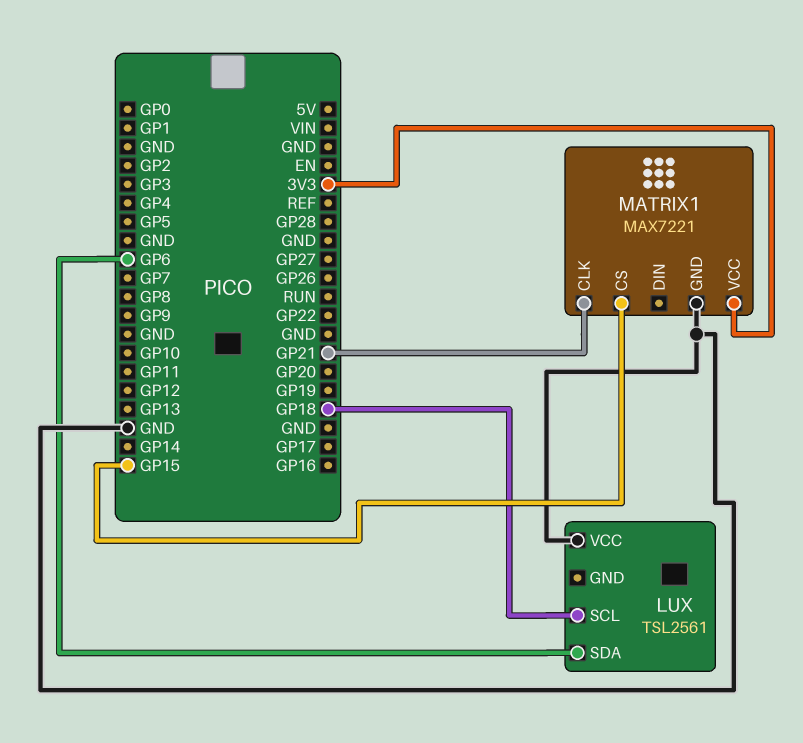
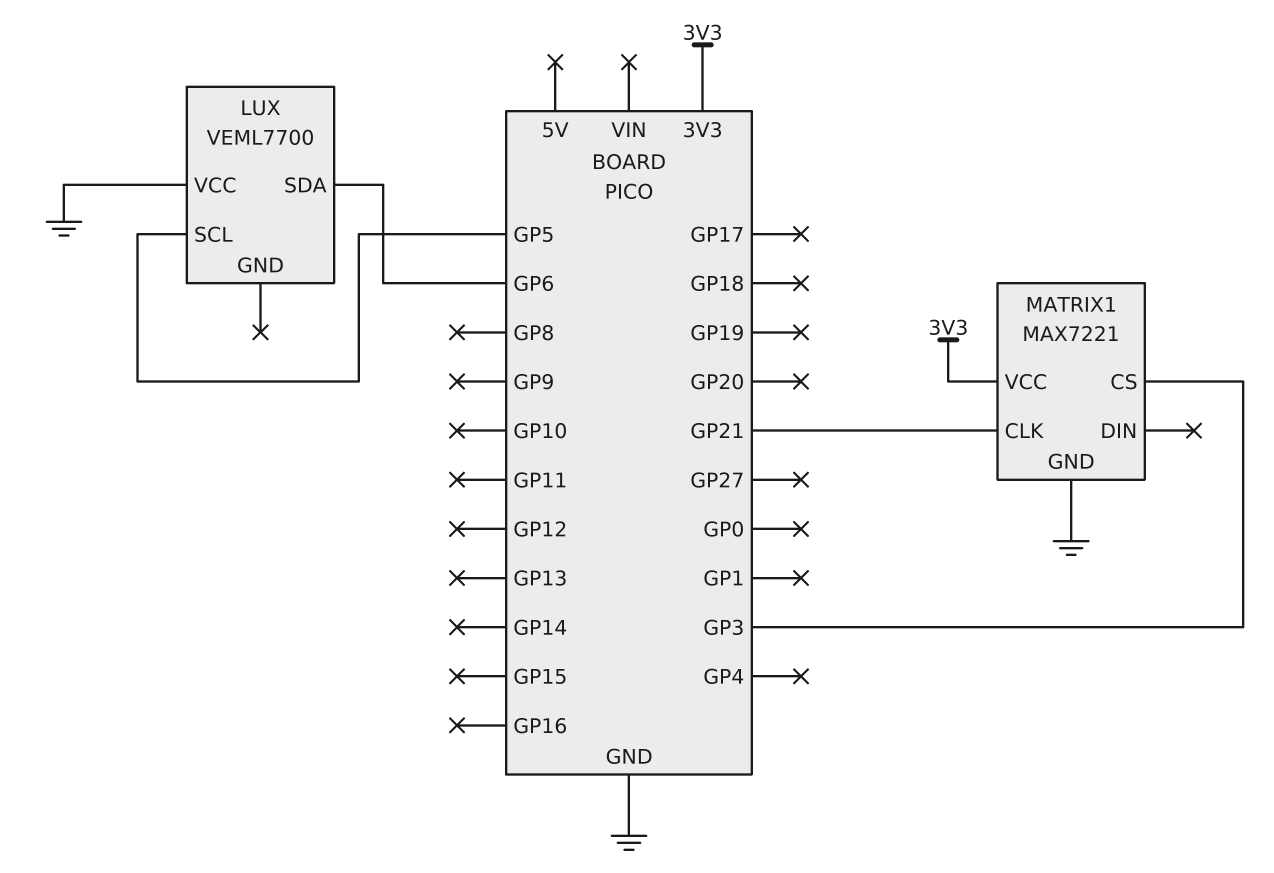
LUX: TSL2561 -> VEML7700
LUX pin SCL: GP18 -> GP5
MATRIX1 pin CS: GP15 -> GP3

